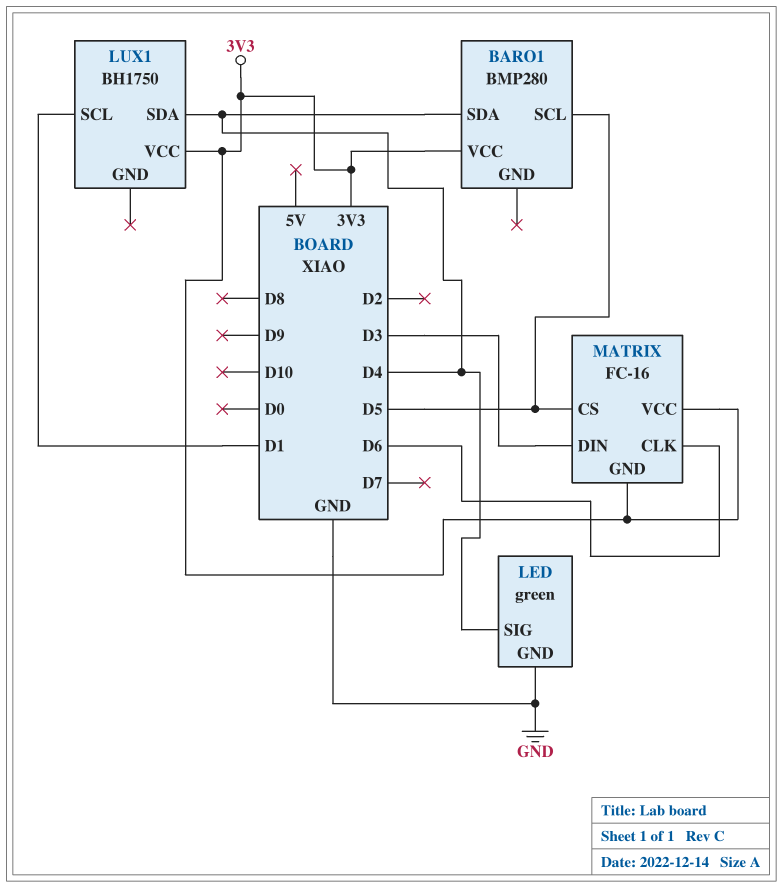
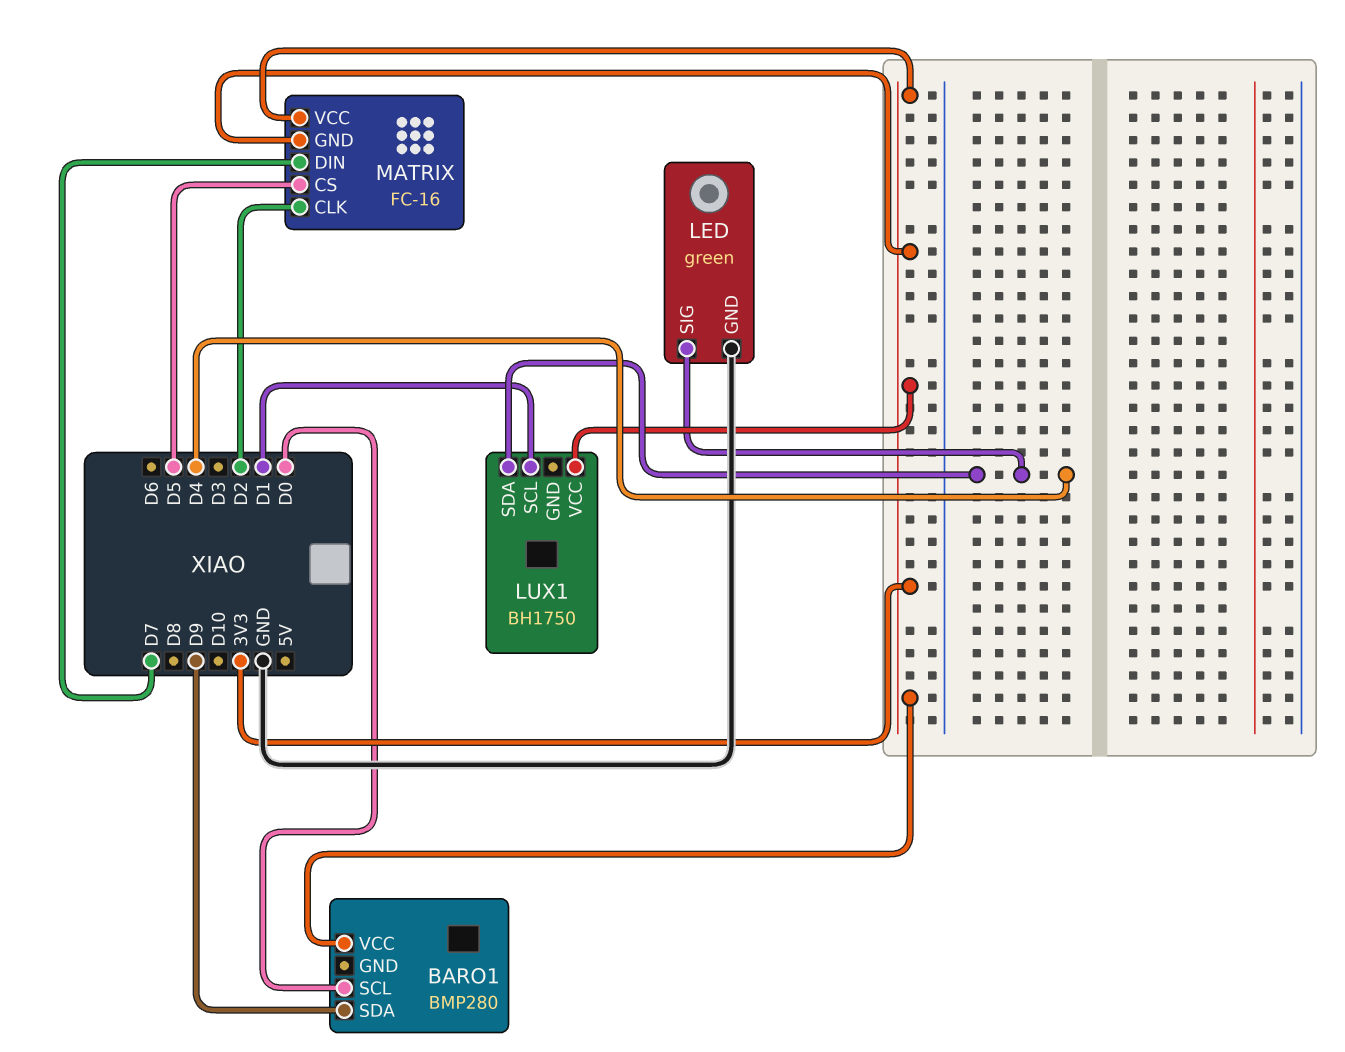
BARO1 pin SCL: D5 -> D0
BARO1 pin SDA: D4 -> D9
MATRIX pin CLK: D6 -> D2
MATRIX pin DIN: D3 -> D7

